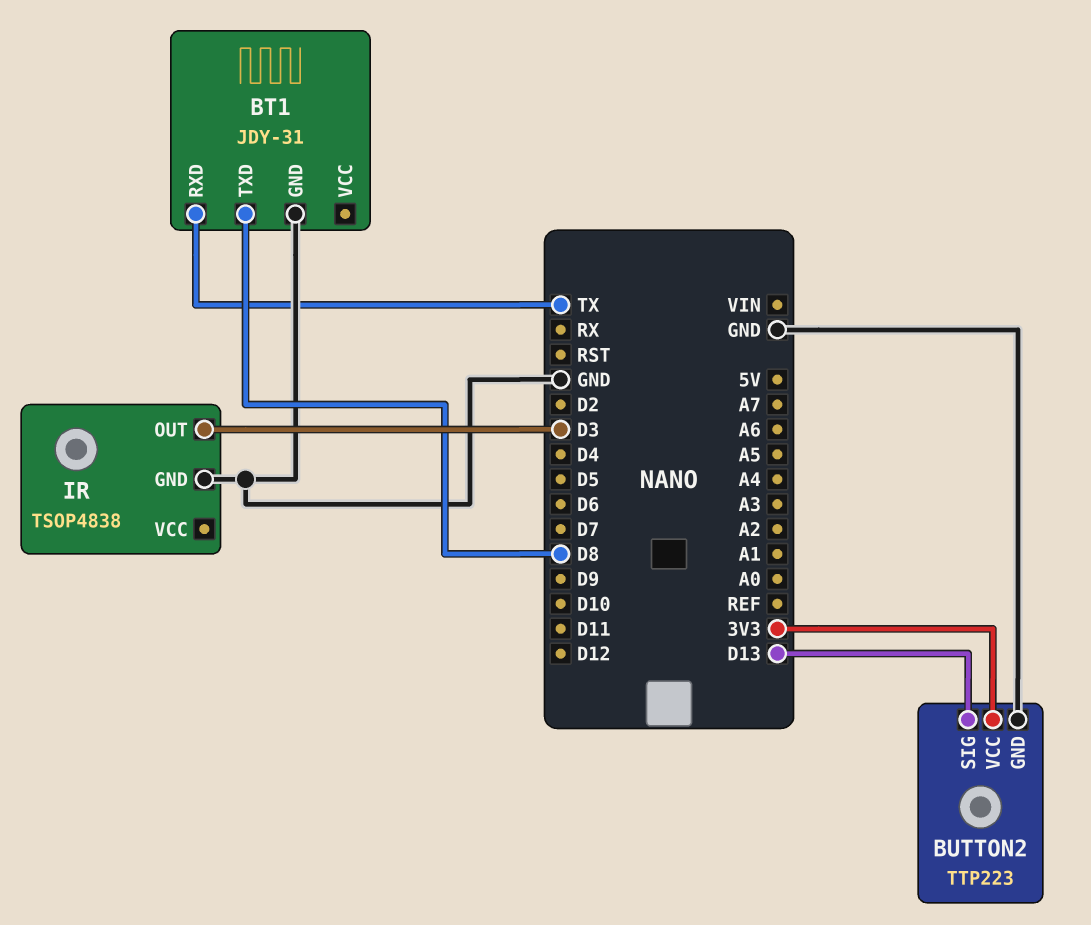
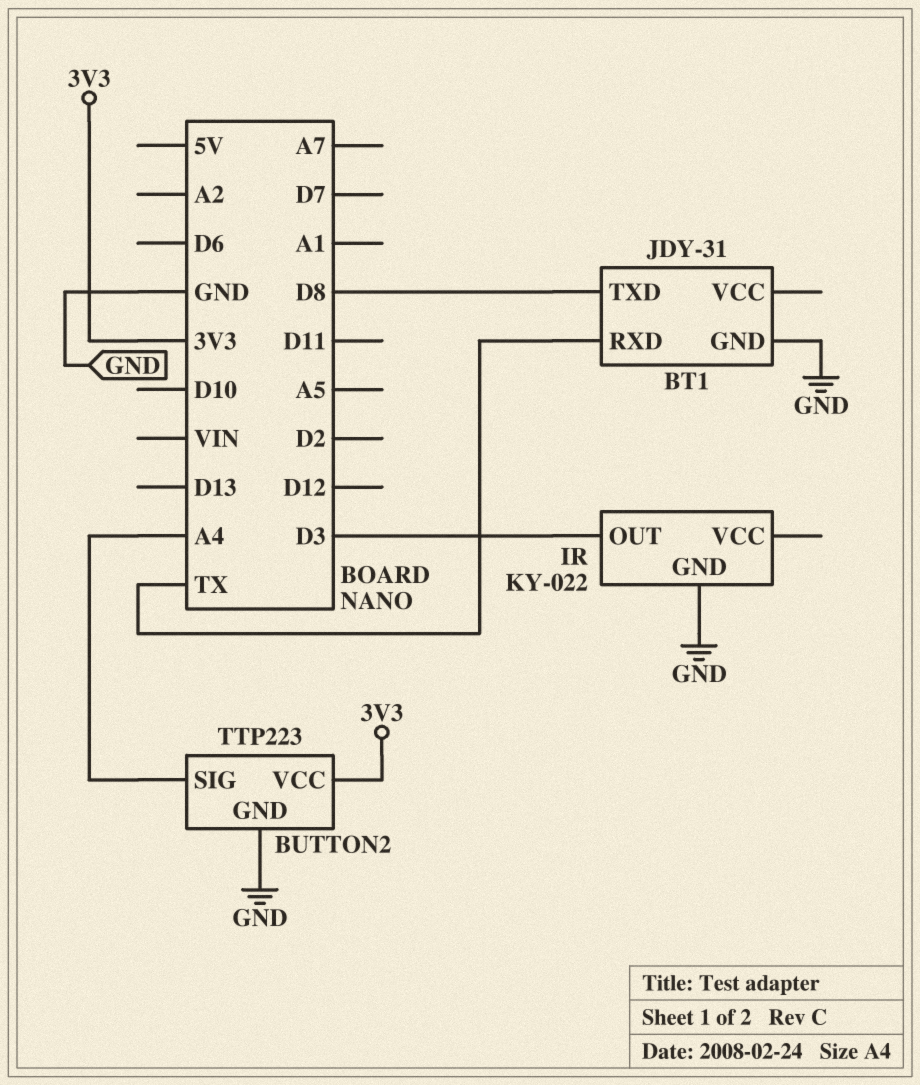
BUTTON2 pin SIG: D13 -> A4
IR: TSOP4838 -> KY-022

